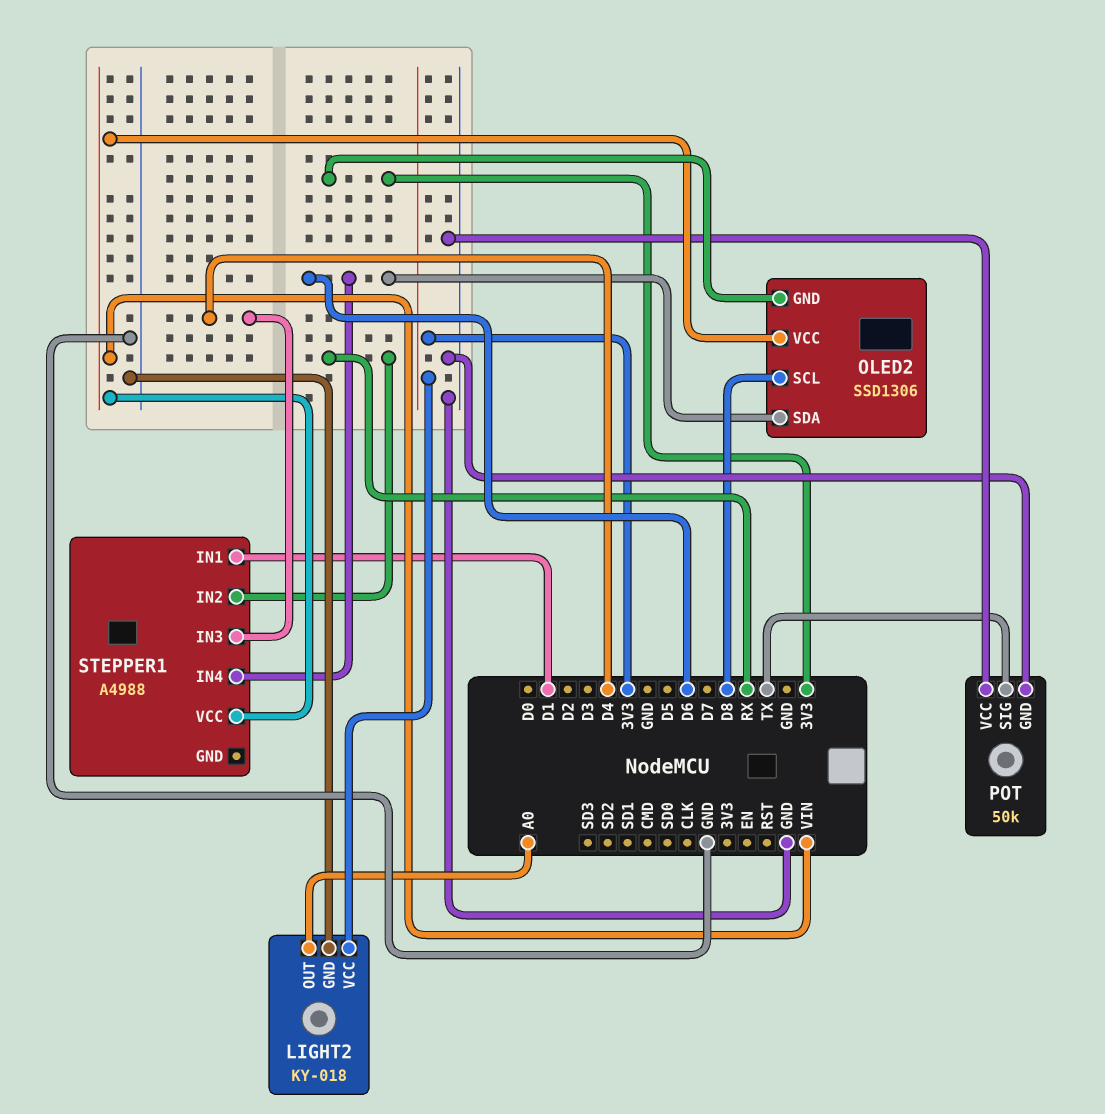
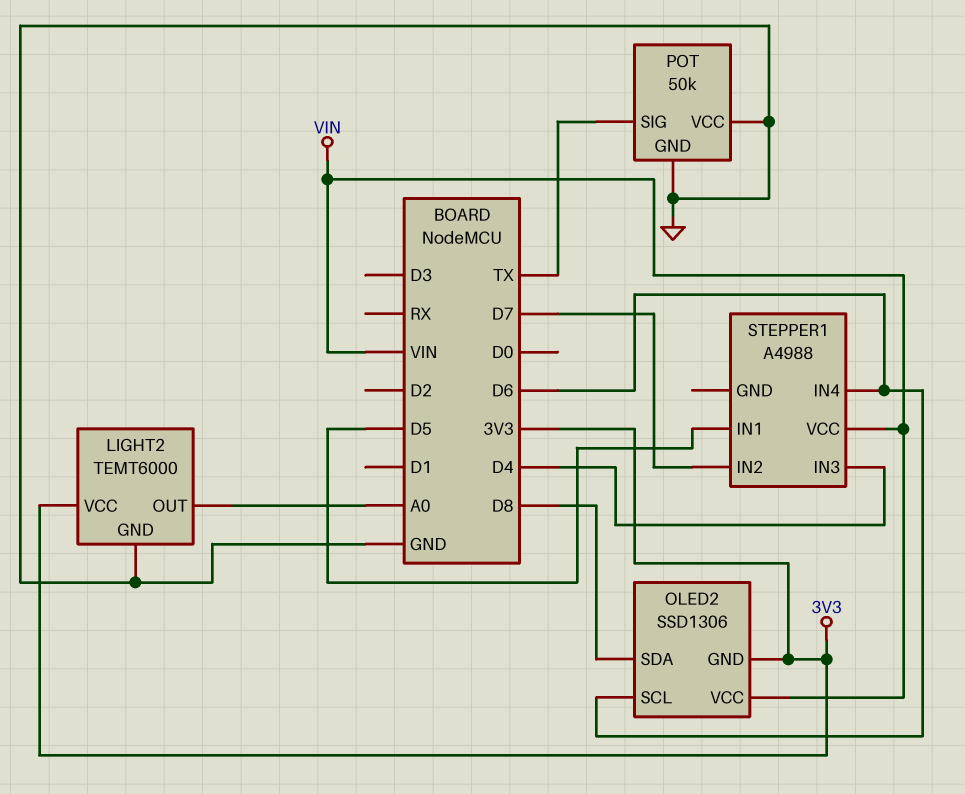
LIGHT2: KY-018 -> TEMT6000
OLED2 pin SCL: D8 -> D6
OLED2 pin SDA: D6 -> D8
STEPPER1 pin IN1: D1 -> D5
STEPPER1 pin IN2: RX -> D7

